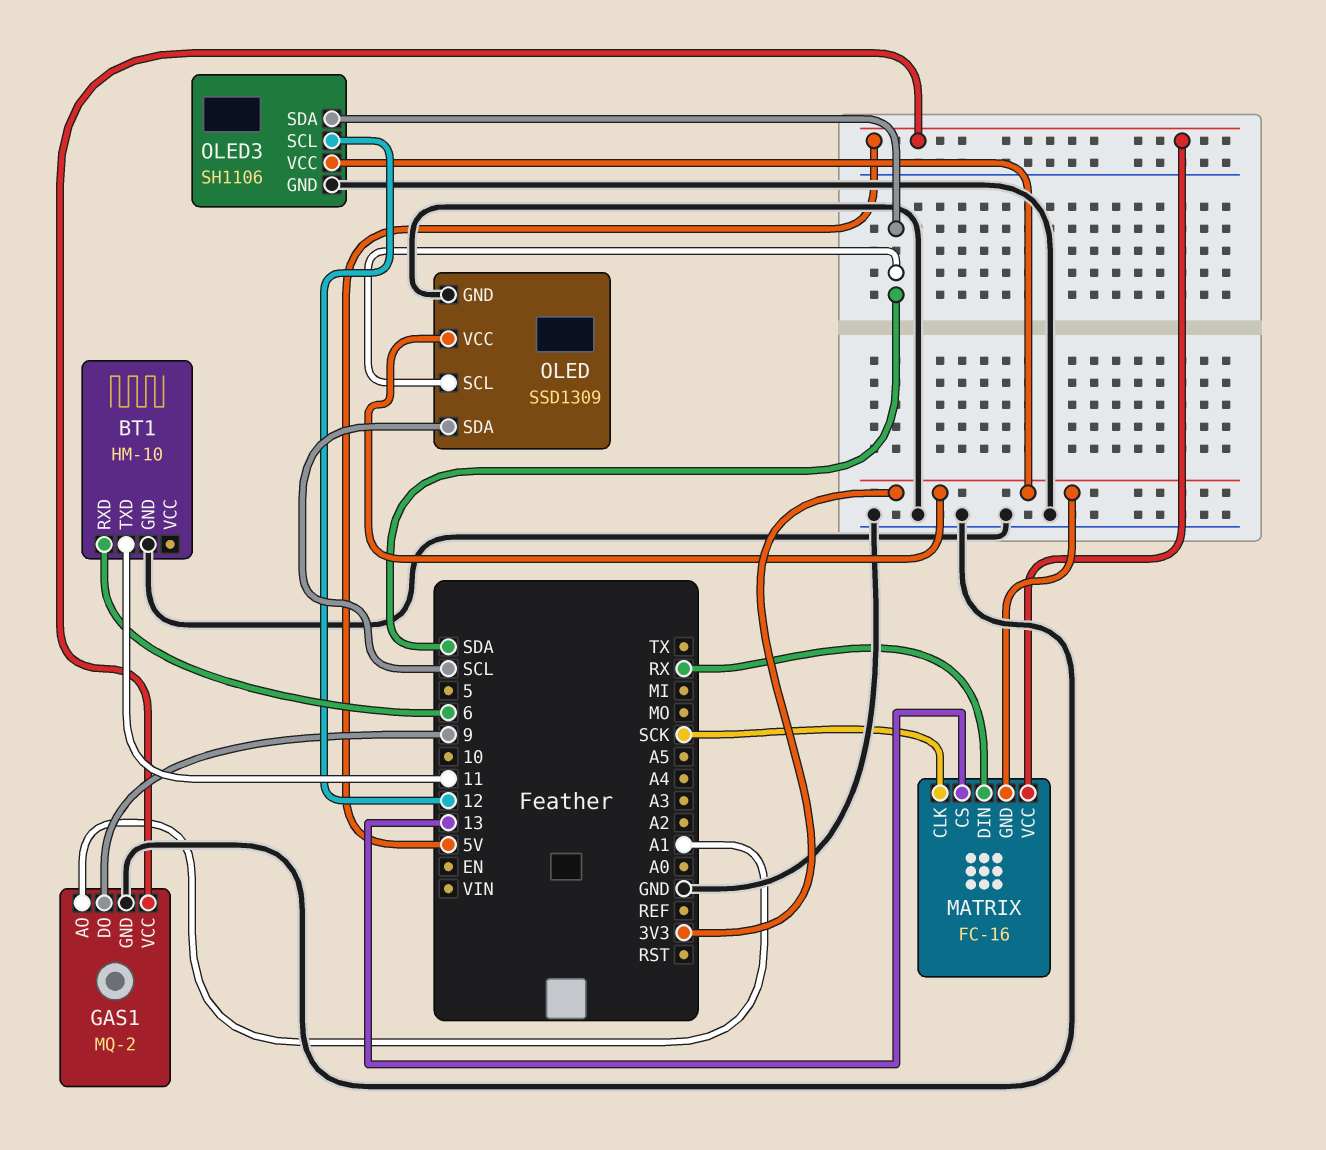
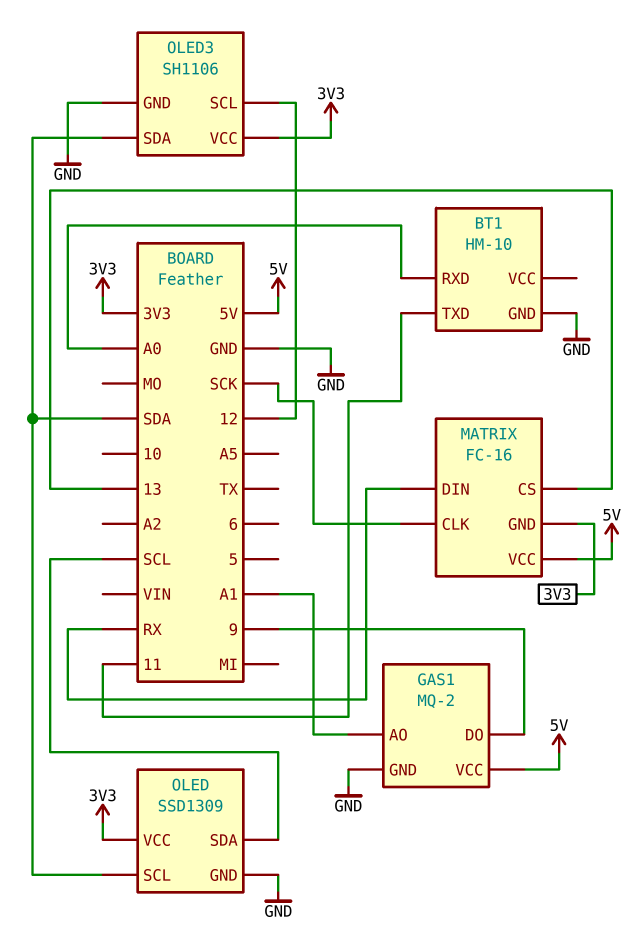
BT1 pin RXD: 6 -> A0

